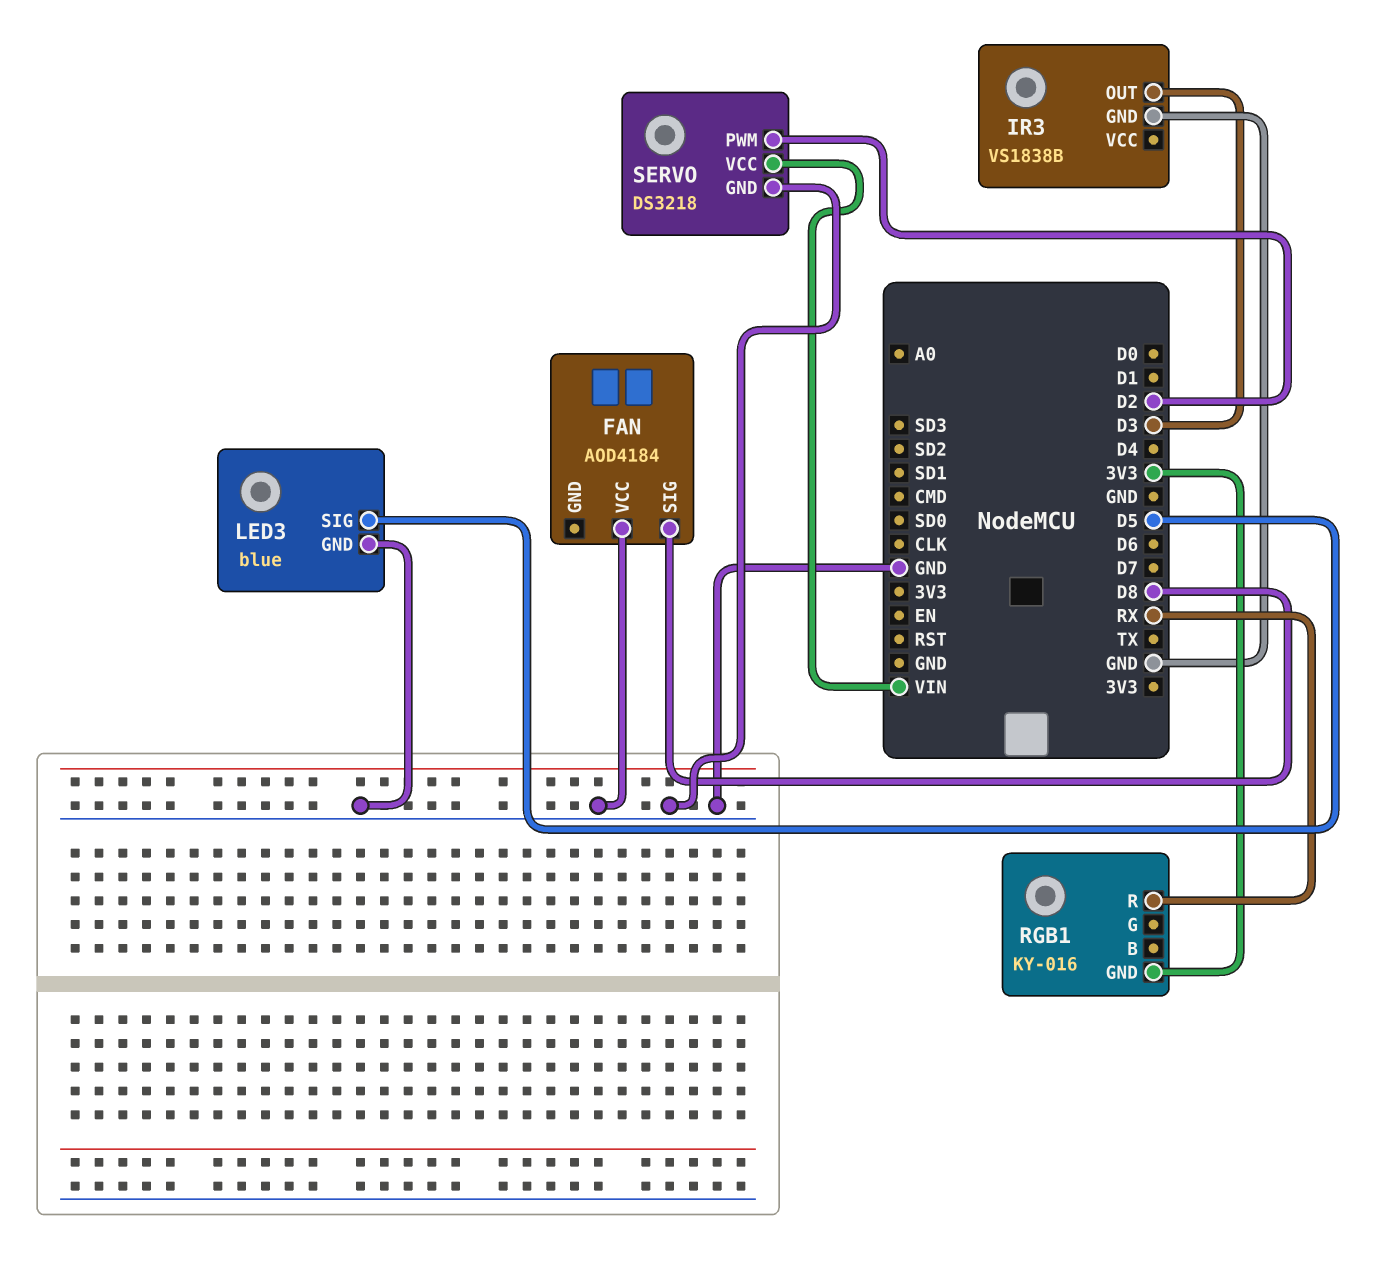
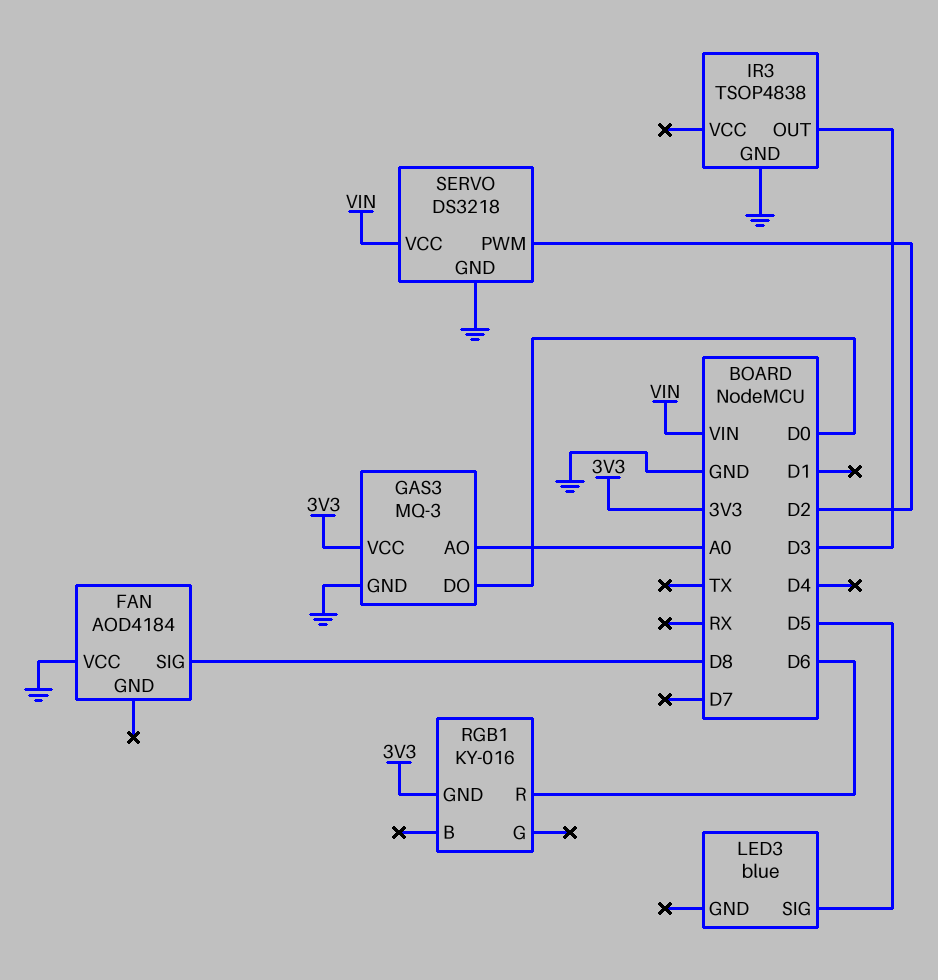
GAS3: none -> MQ-3
GAS3 pin AO: none -> A0
GAS3 pin DO: none -> D0
GAS3 pin GND: none -> GND
GAS3 pin VCC: none -> 3V3
IR3: VS1838B -> TSOP4838
LED3 pin GND: GND -> none
RGB1 pin R: RX -> D6

